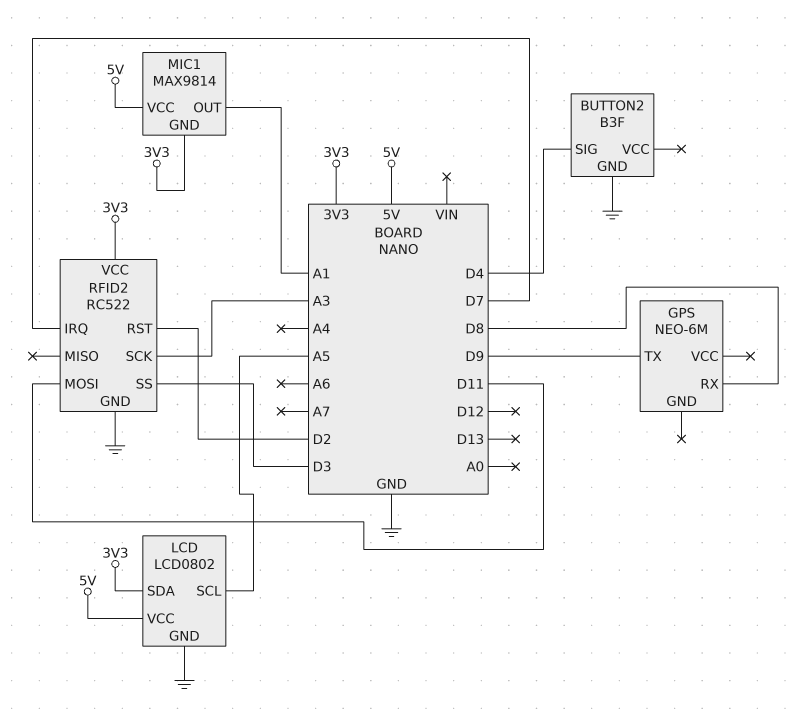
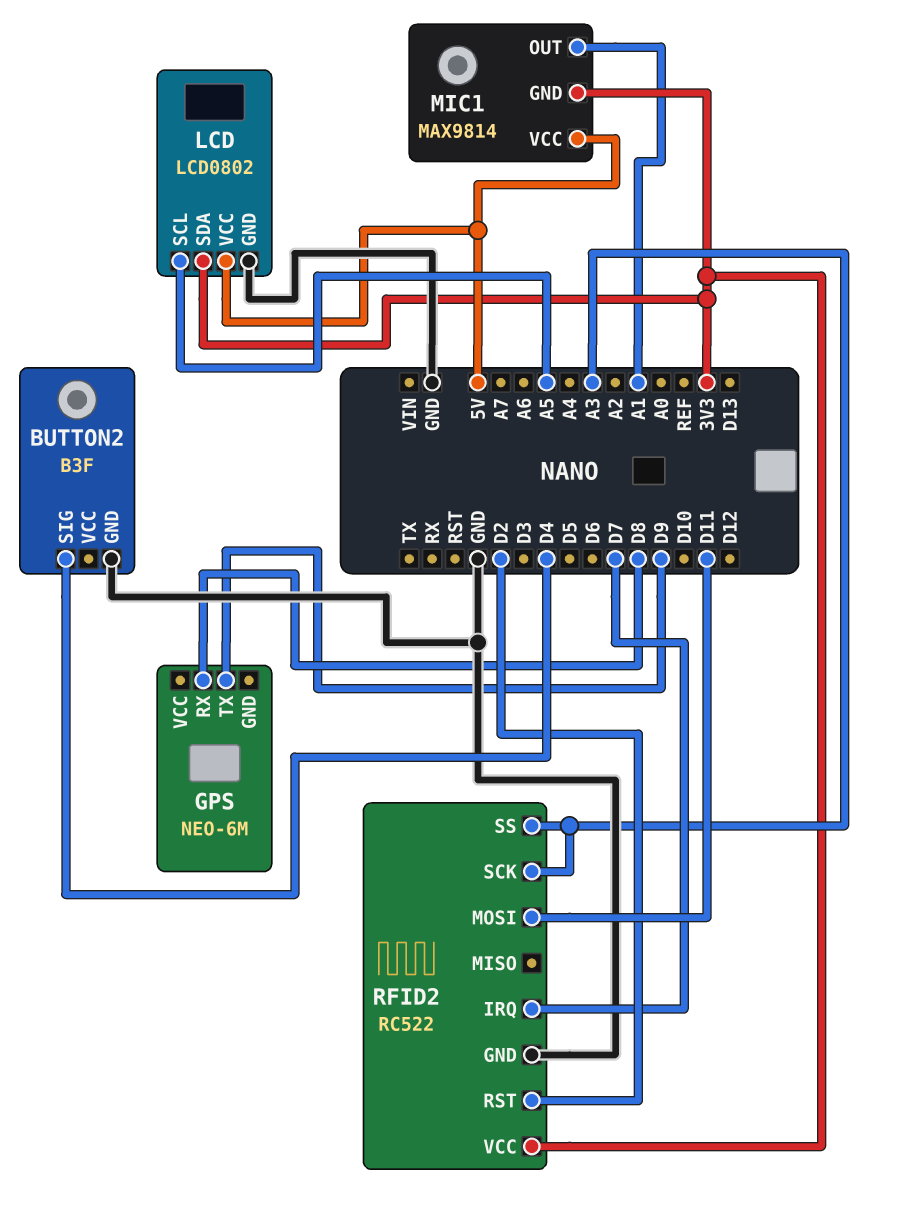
RFID2 pin SS: D3 -> A3

